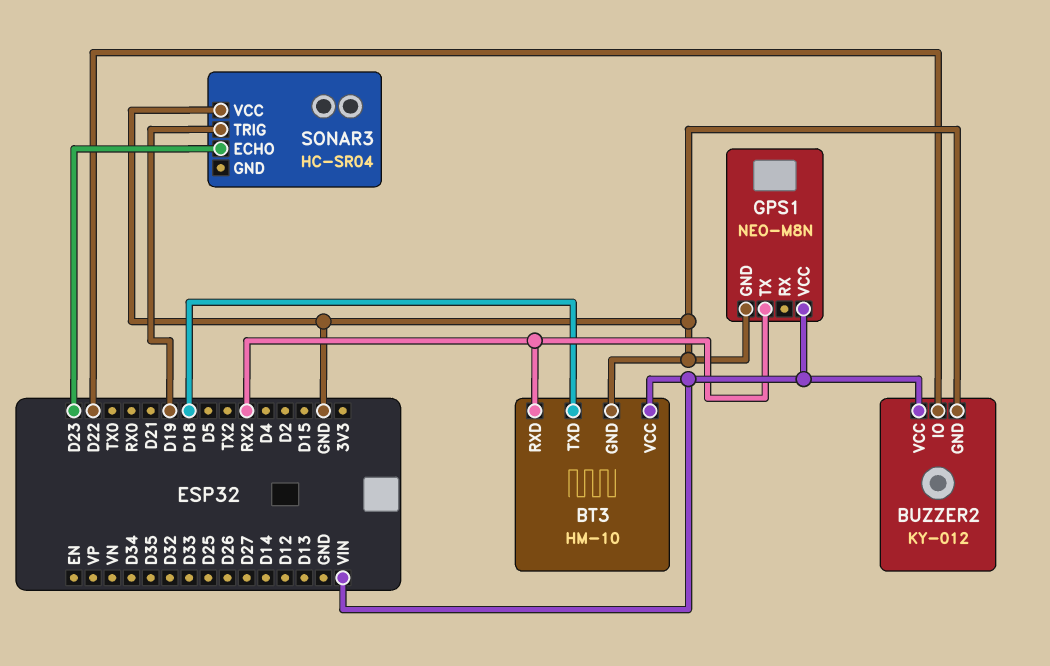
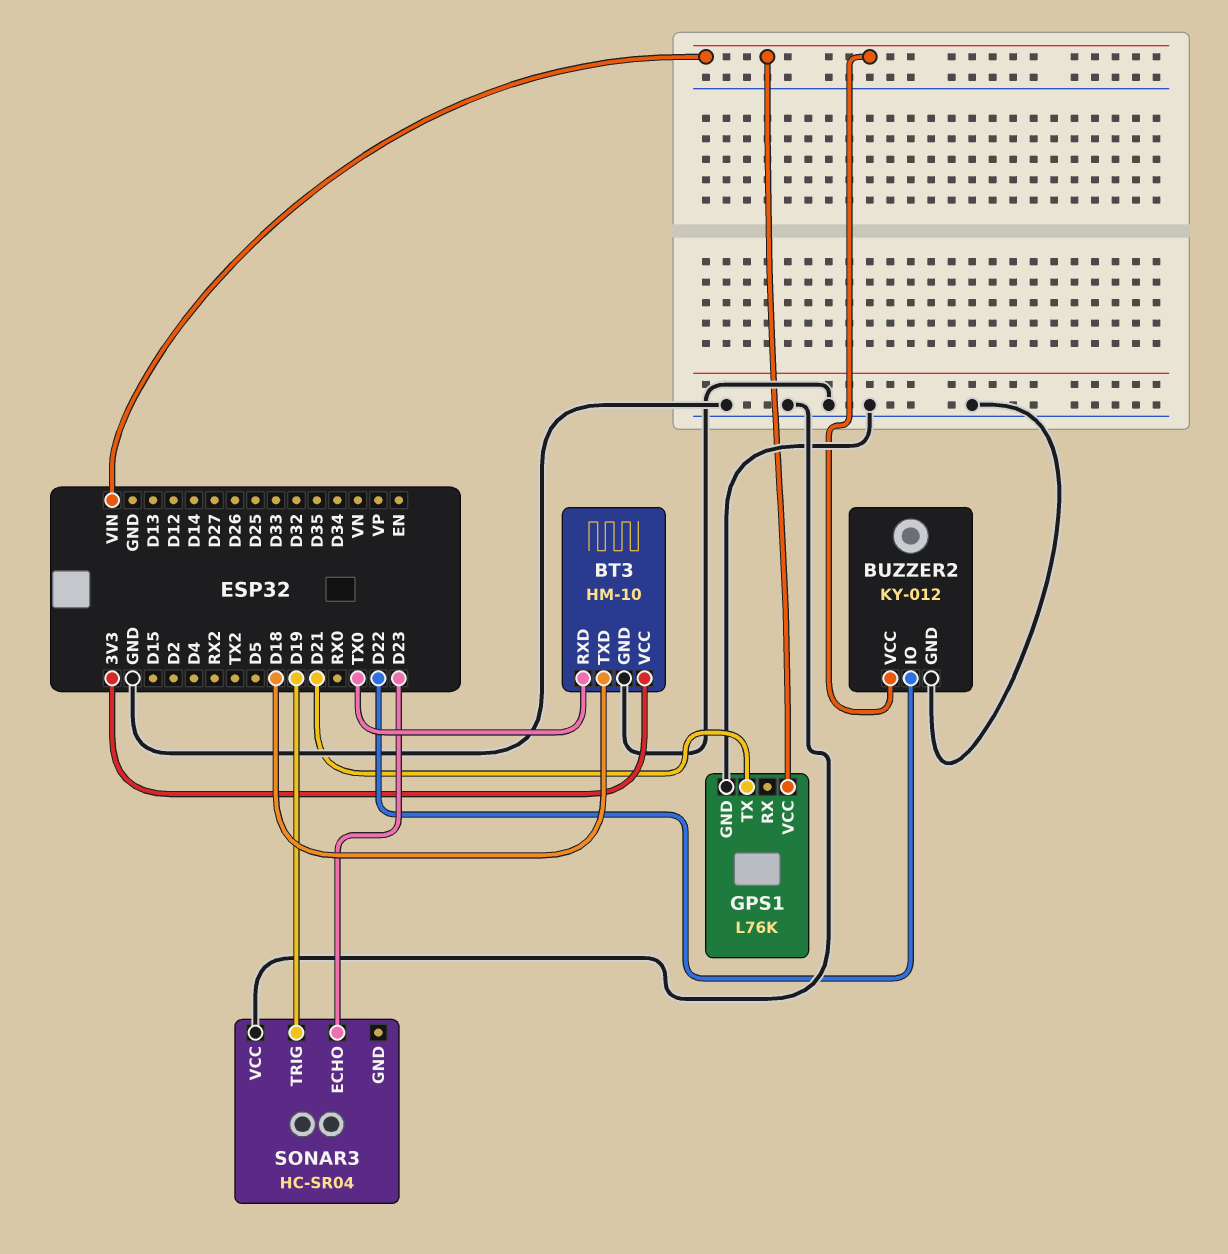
BT3 pin RXD: RX2 -> TX0
BT3 pin VCC: VIN -> 3V3
GPS1: NEO-M8N -> L76K
GPS1 pin TX: RX2 -> D21

